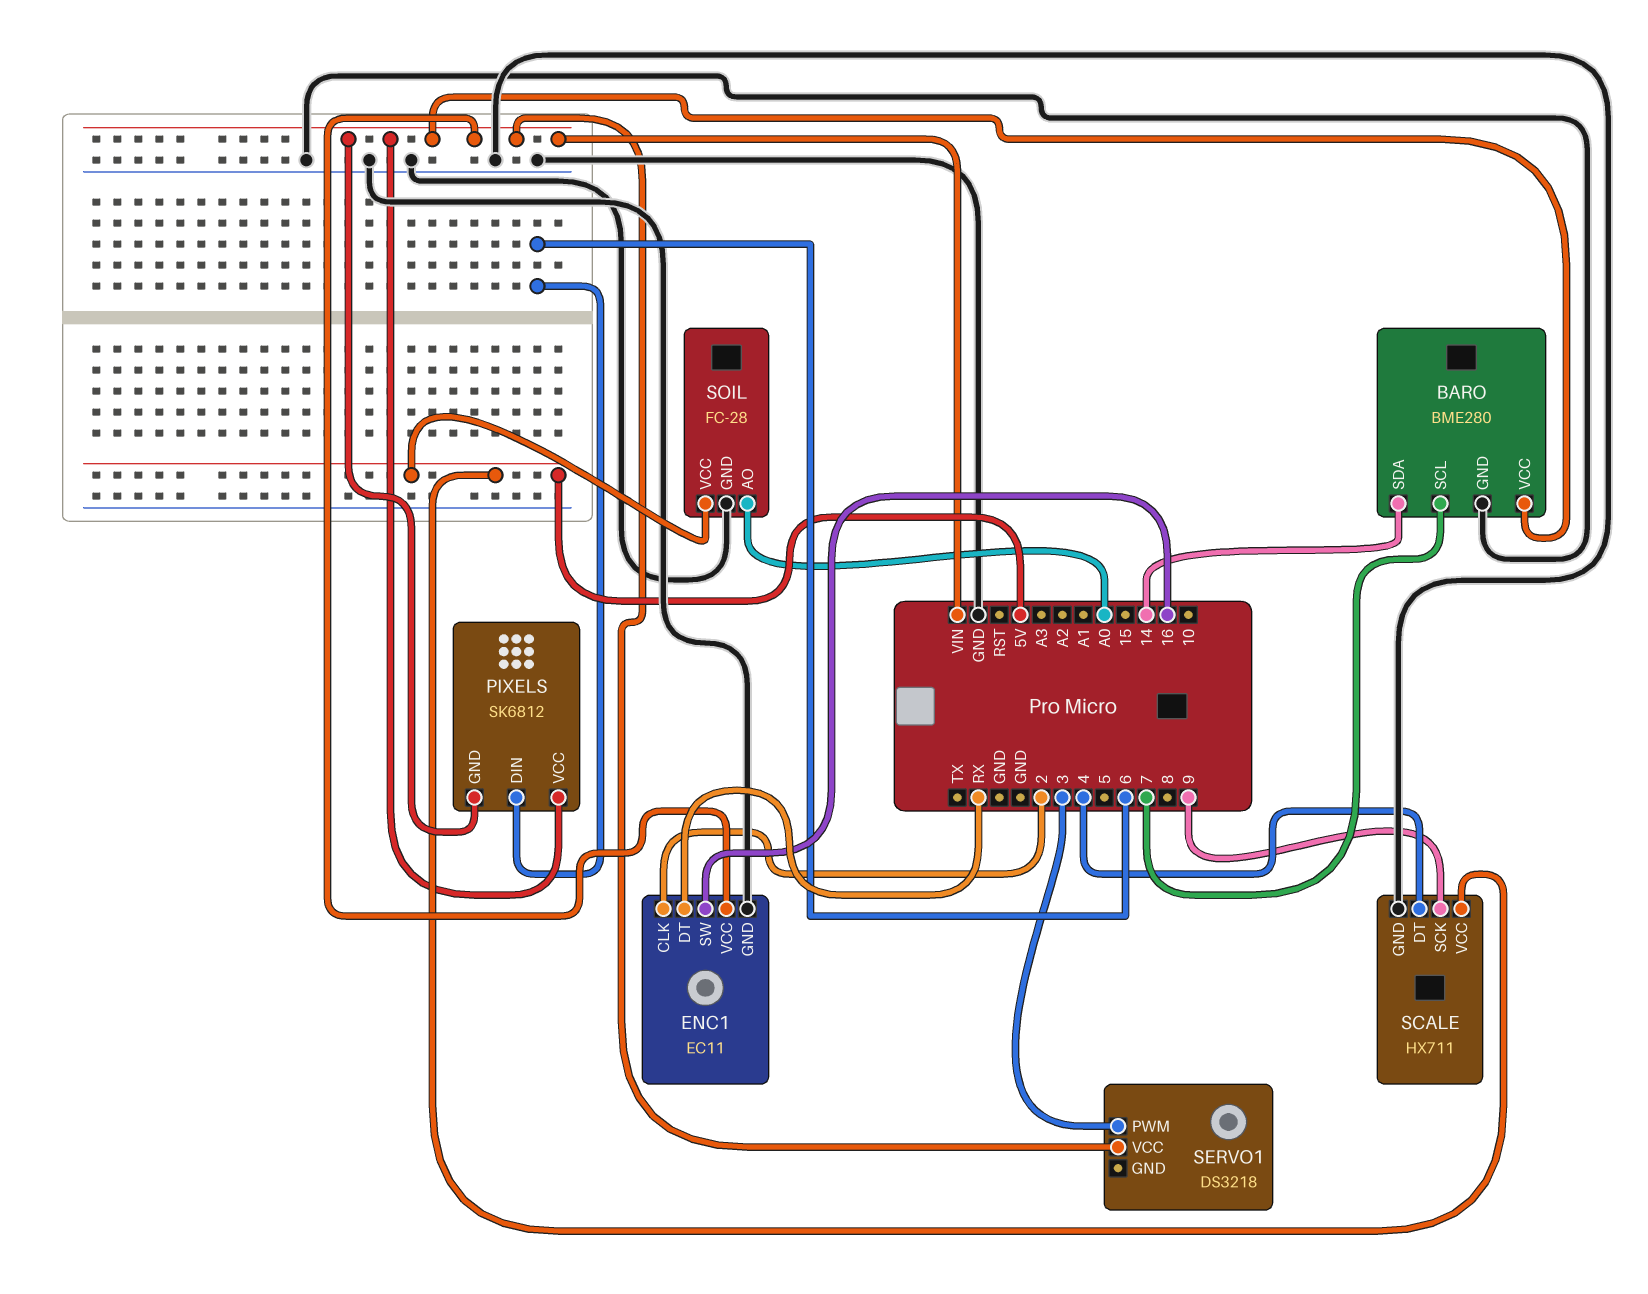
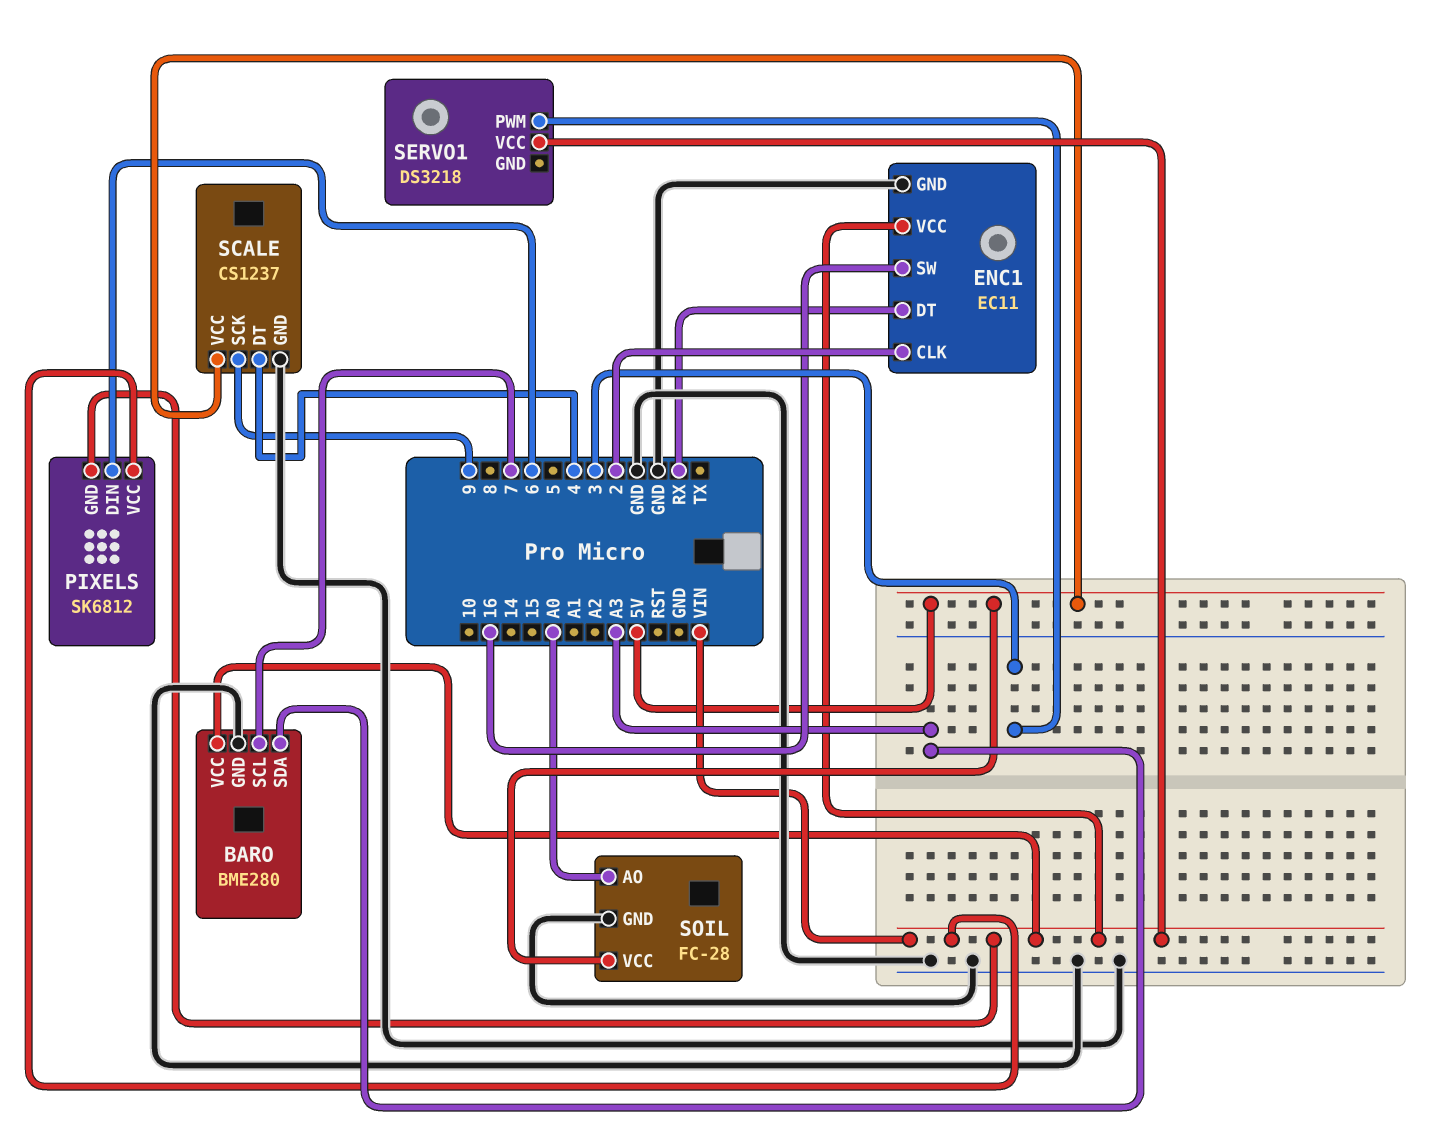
BARO pin SDA: 14 -> A3
SCALE: HX711 -> CS1237

